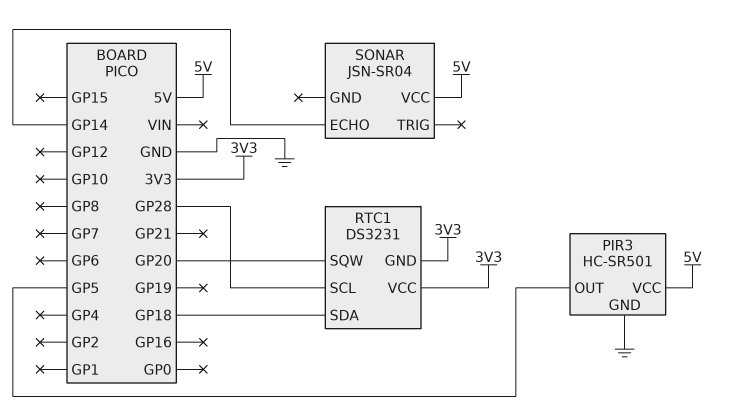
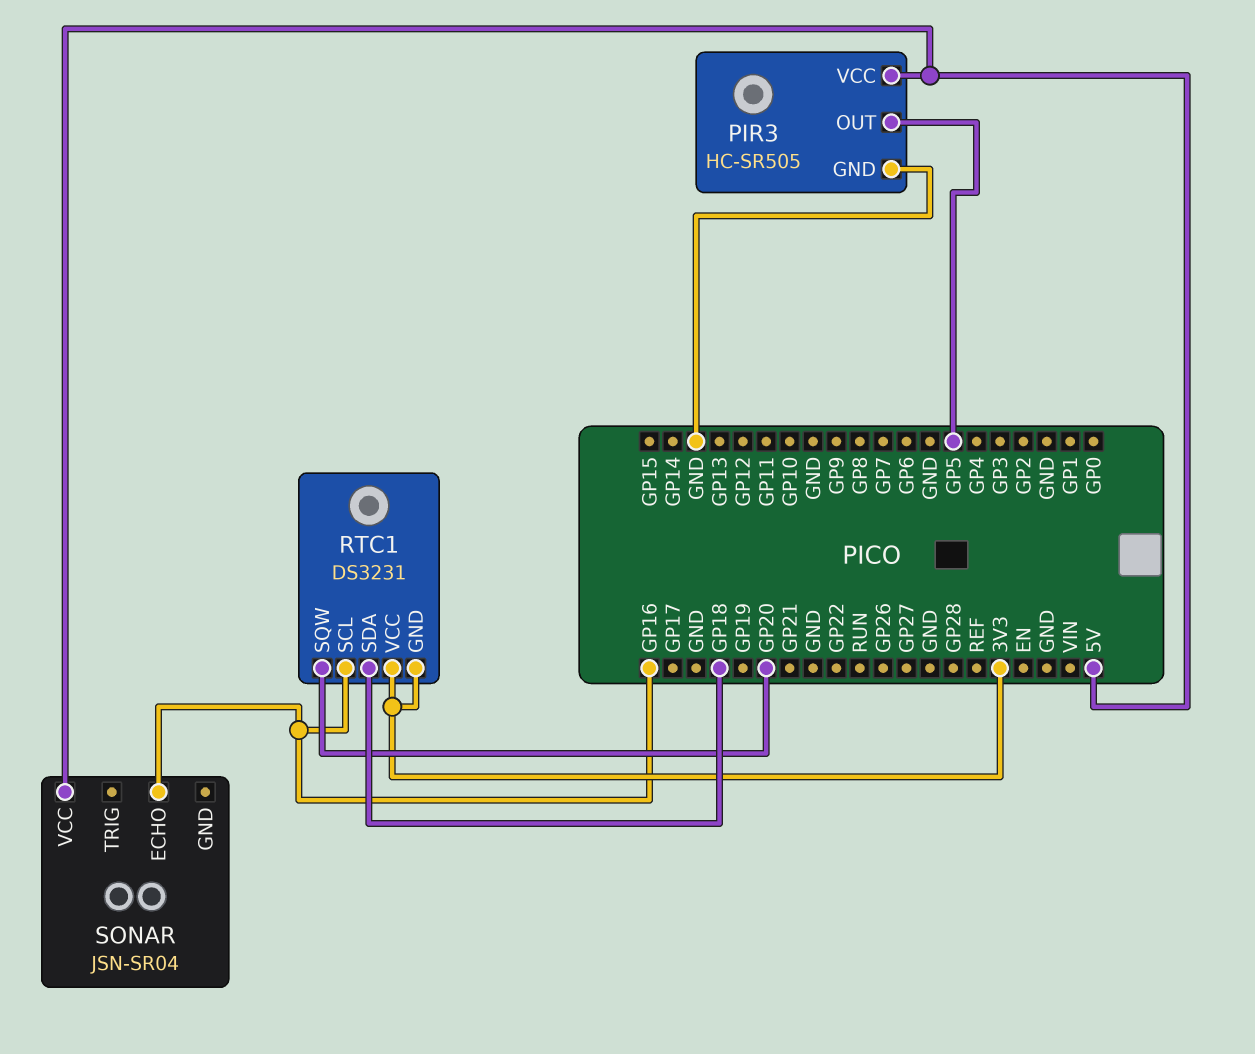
PIR3: HC-SR501 -> HC-SR505
RTC1 pin SCL: GP28 -> GP16
SONAR pin ECHO: GP14 -> GP16

